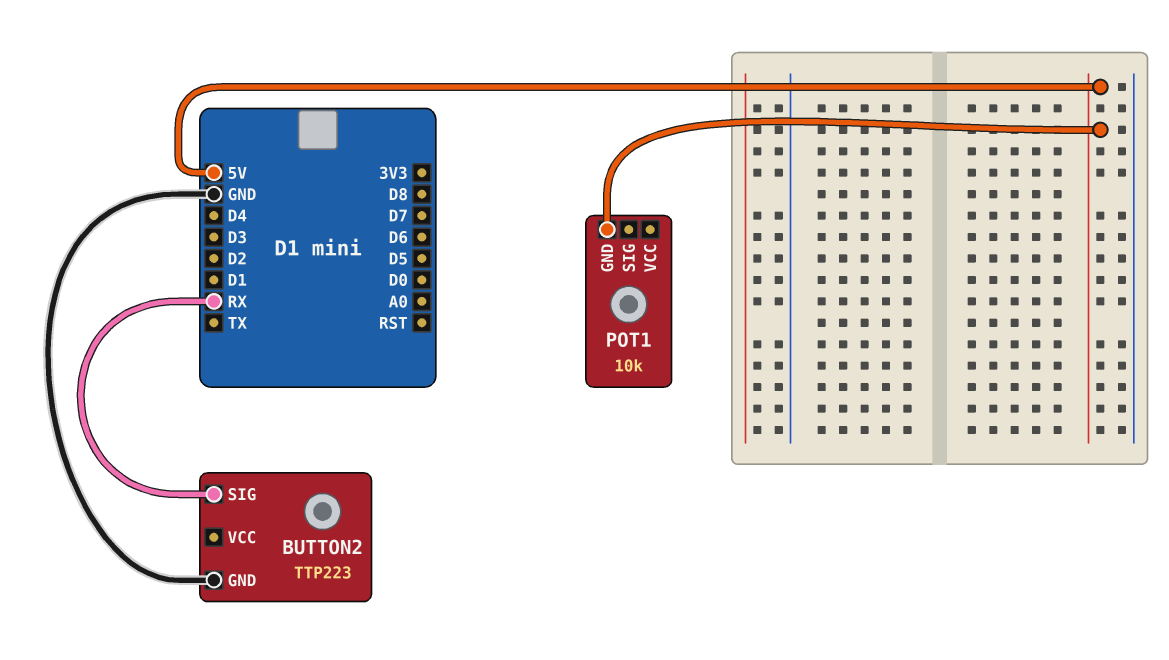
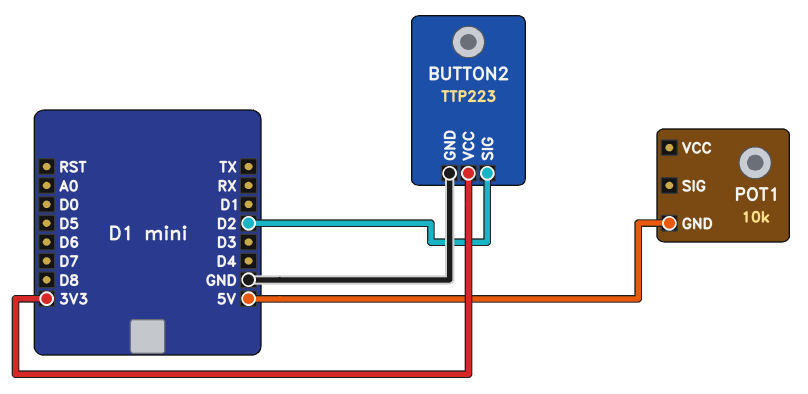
BUTTON2 pin SIG: RX -> D2
BUTTON2 pin VCC: none -> 3V3

